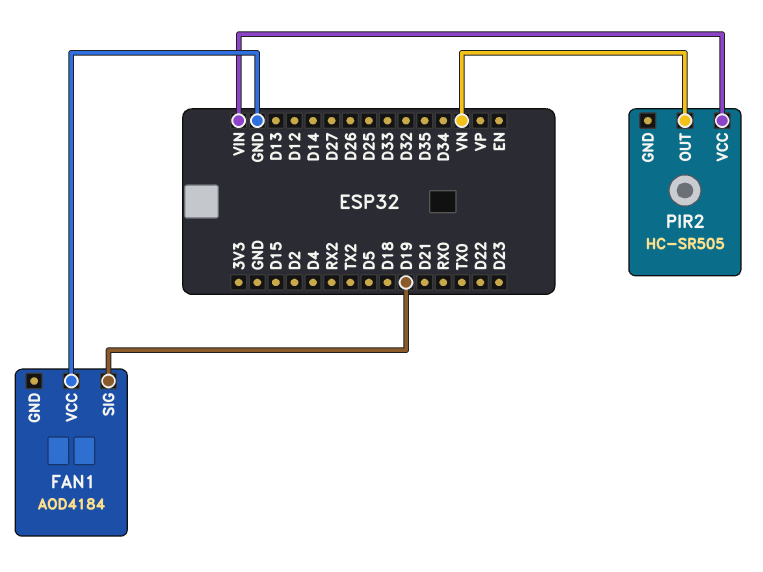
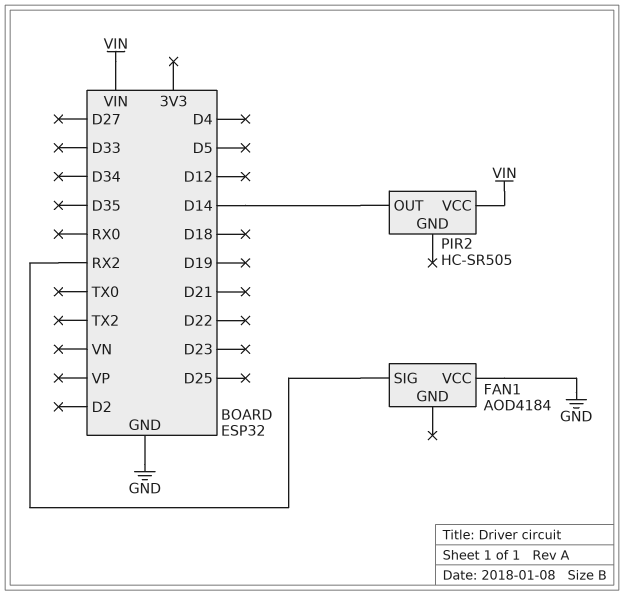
FAN1 pin SIG: D19 -> RX2
PIR2 pin OUT: VN -> D14

